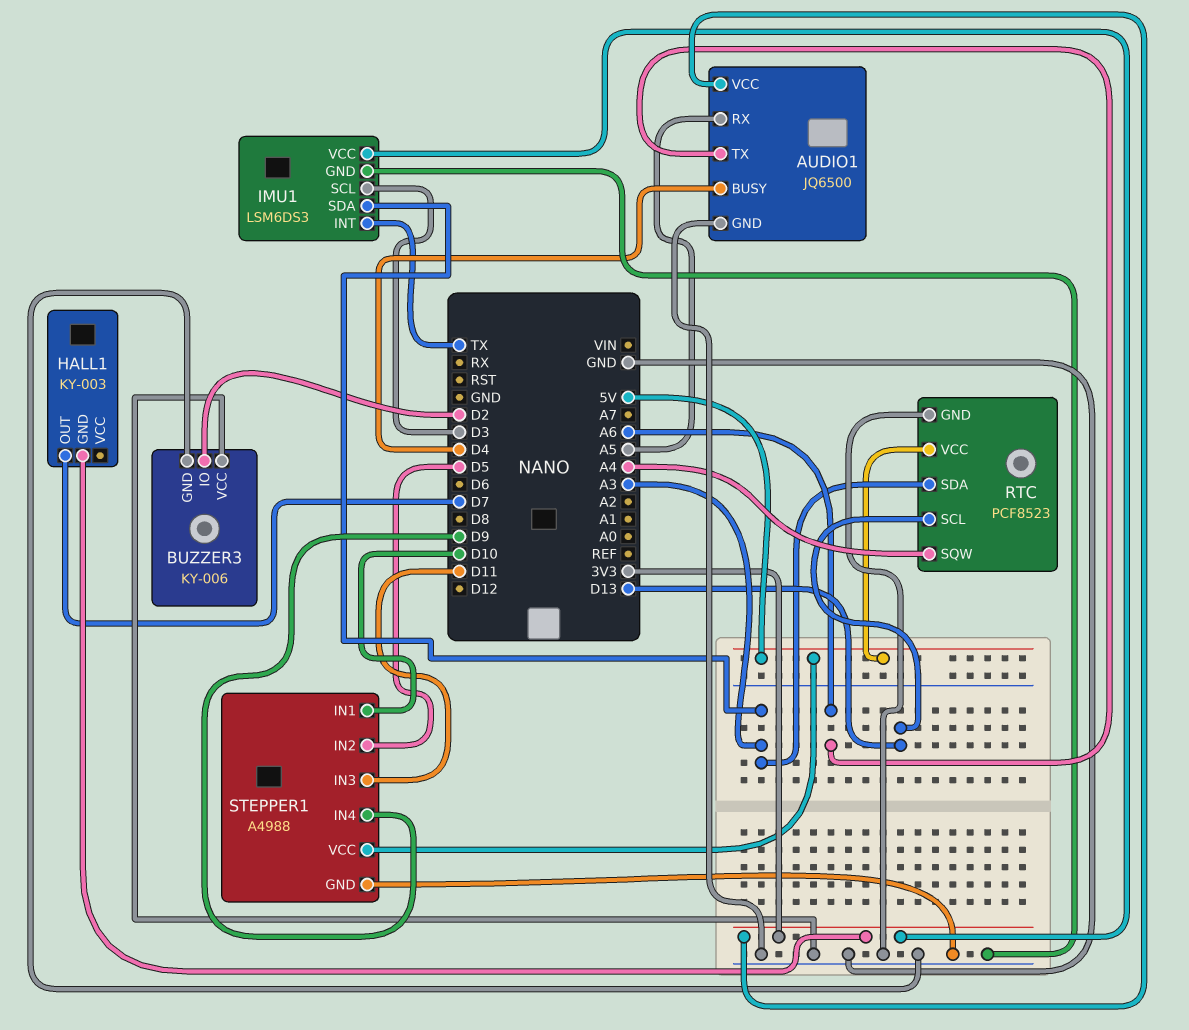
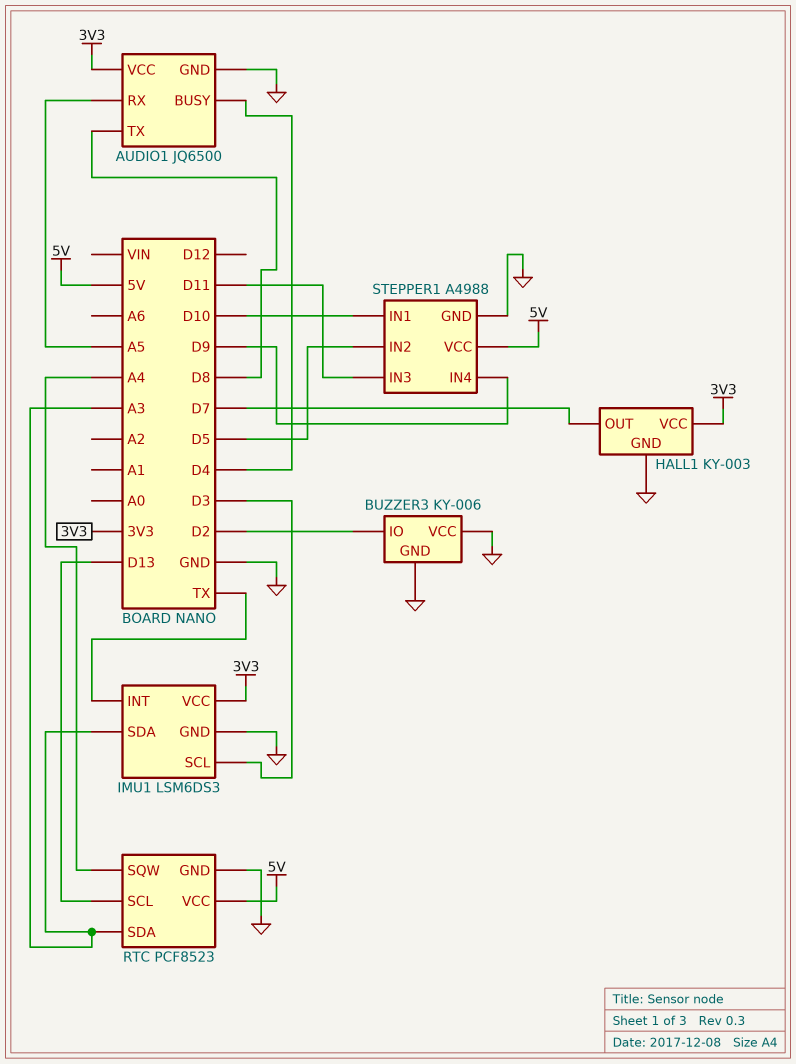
AUDIO1 pin TX: A6 -> D8
HALL1 pin GND: 3V3 -> GND
HALL1 pin VCC: none -> 3V3

